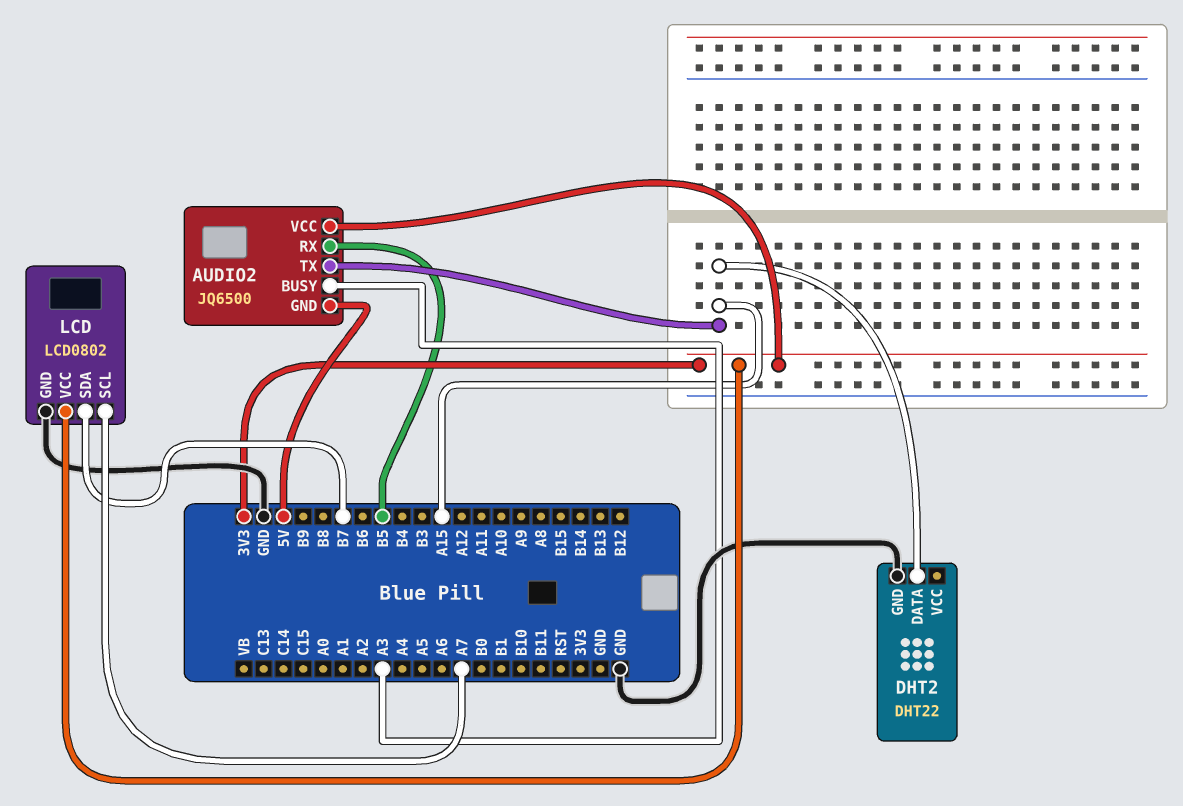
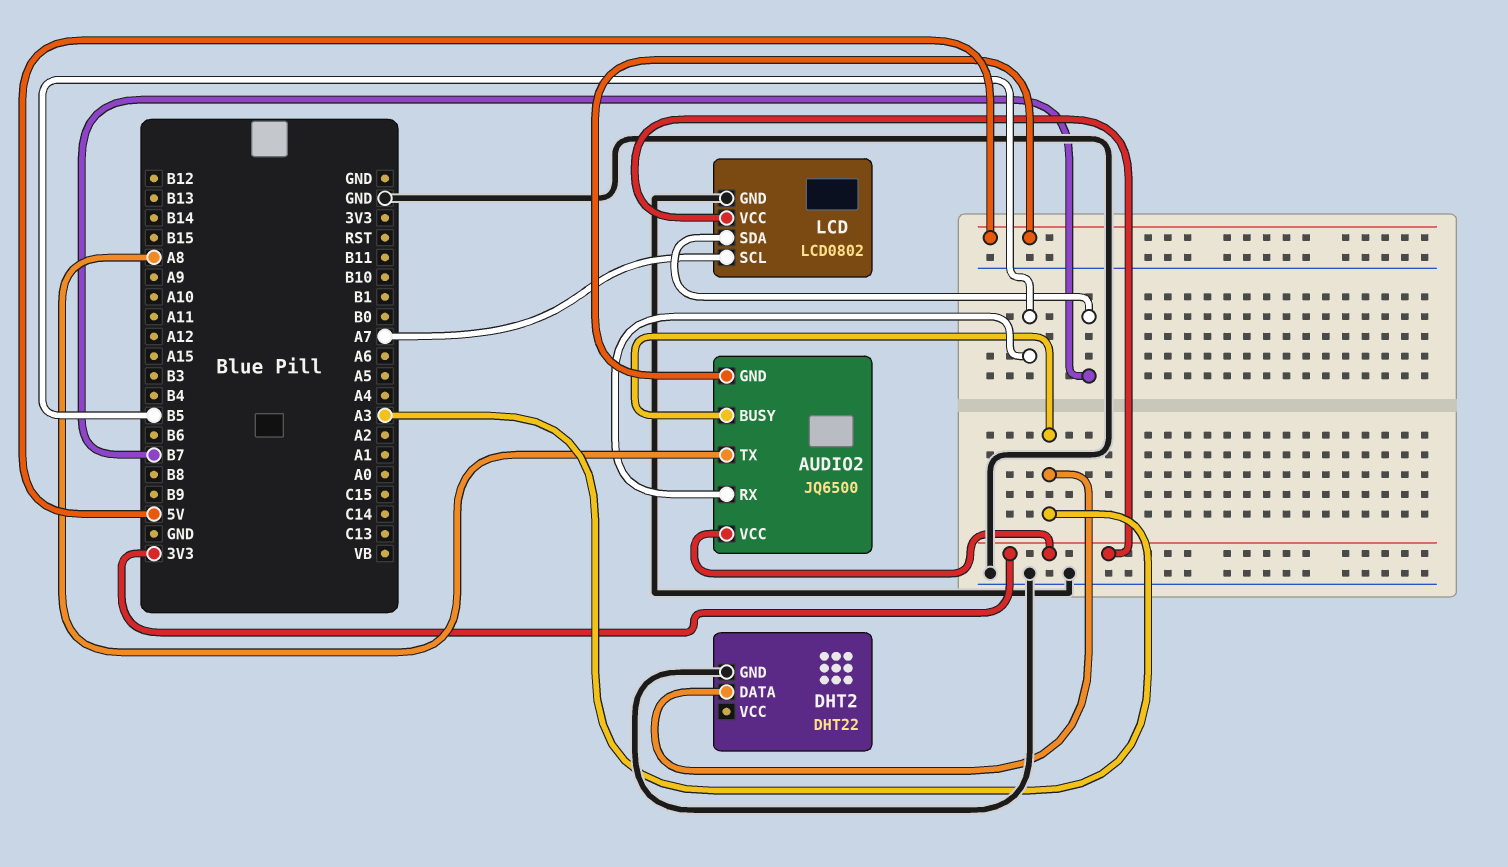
AUDIO2 pin TX: A15 -> A8
DHT2 pin DATA: A15 -> A3

